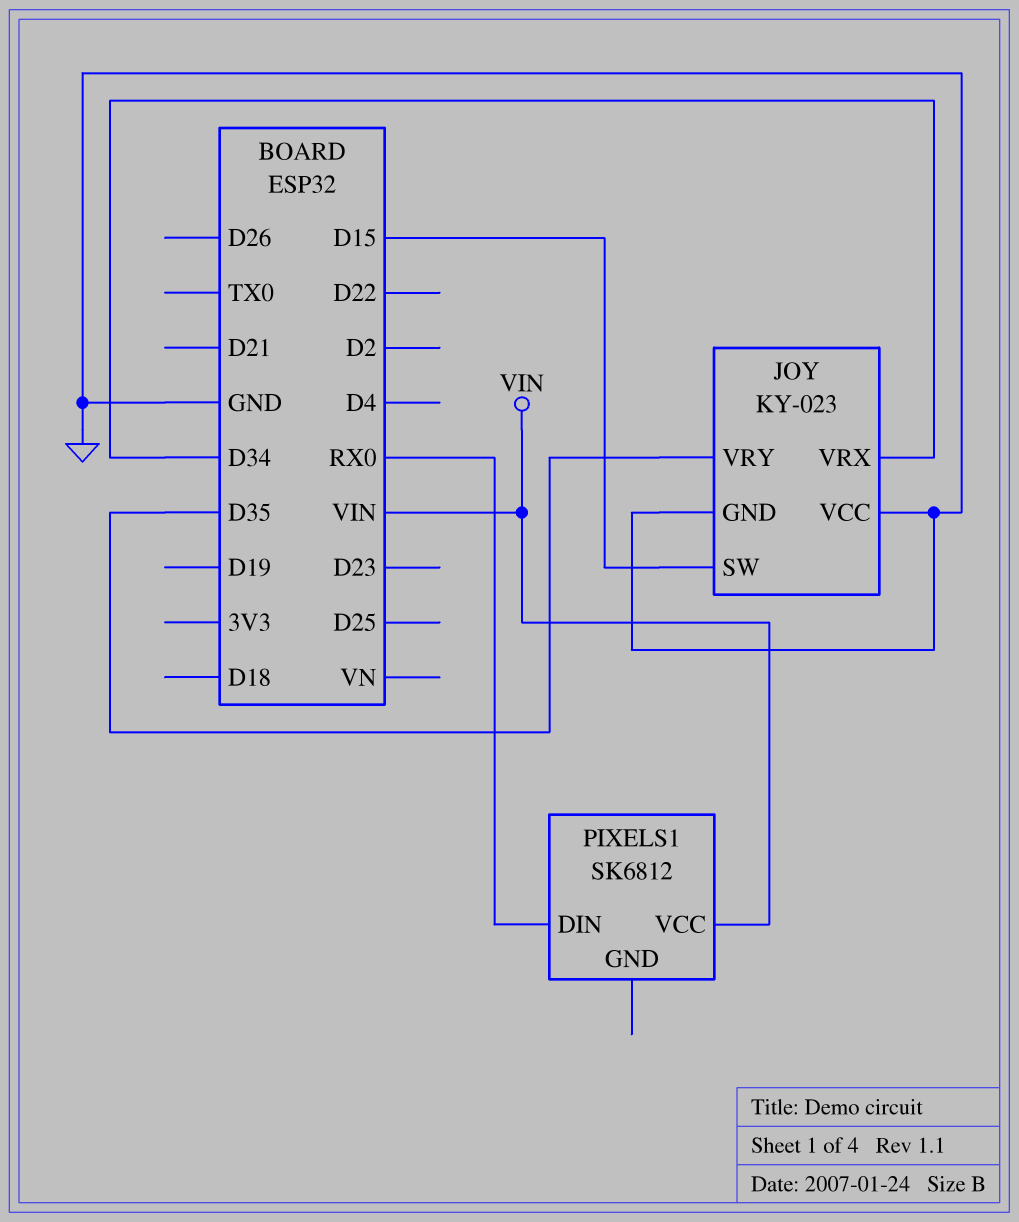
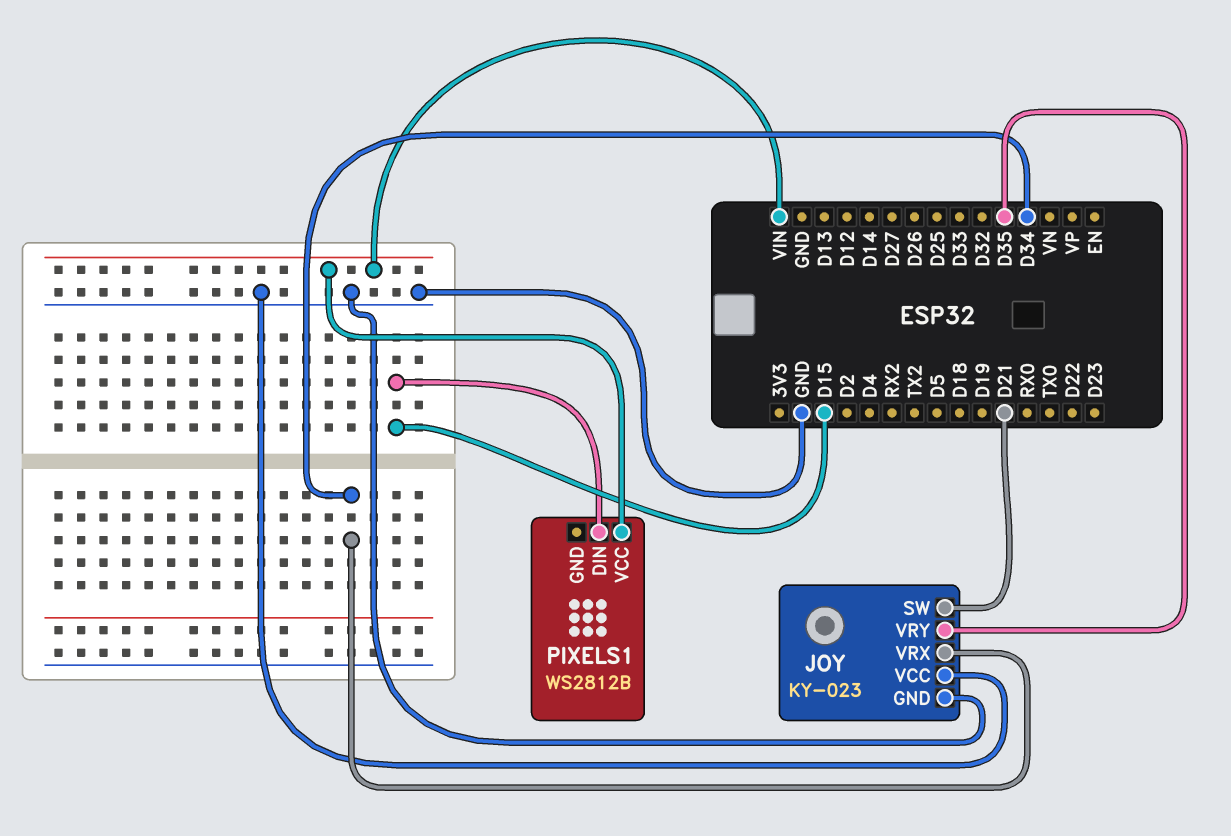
JOY pin SW: D15 -> D21
PIXELS1: SK6812 -> WS2812B
PIXELS1 pin DIN: RX0 -> D15

